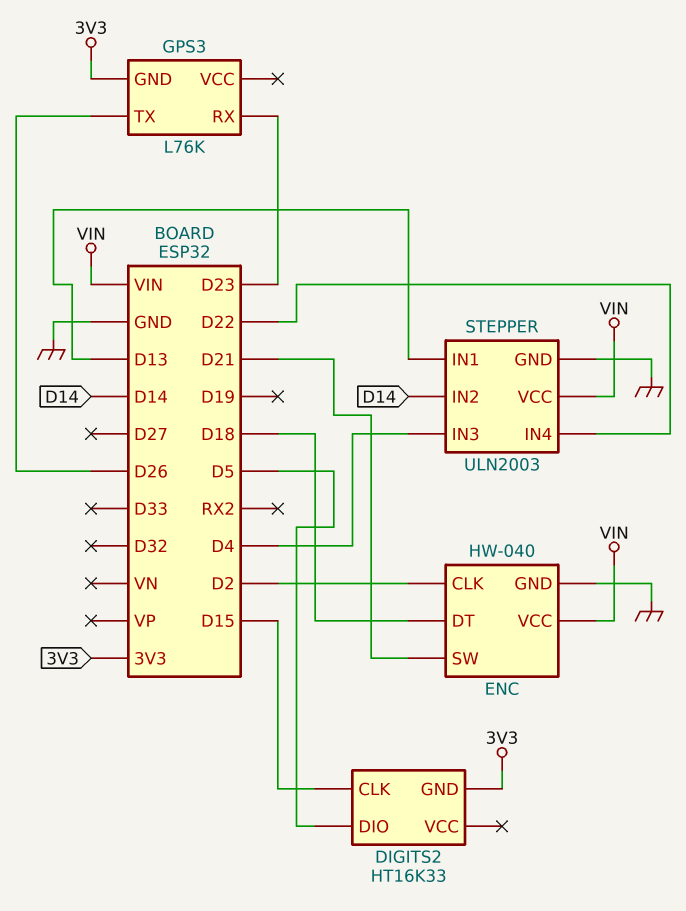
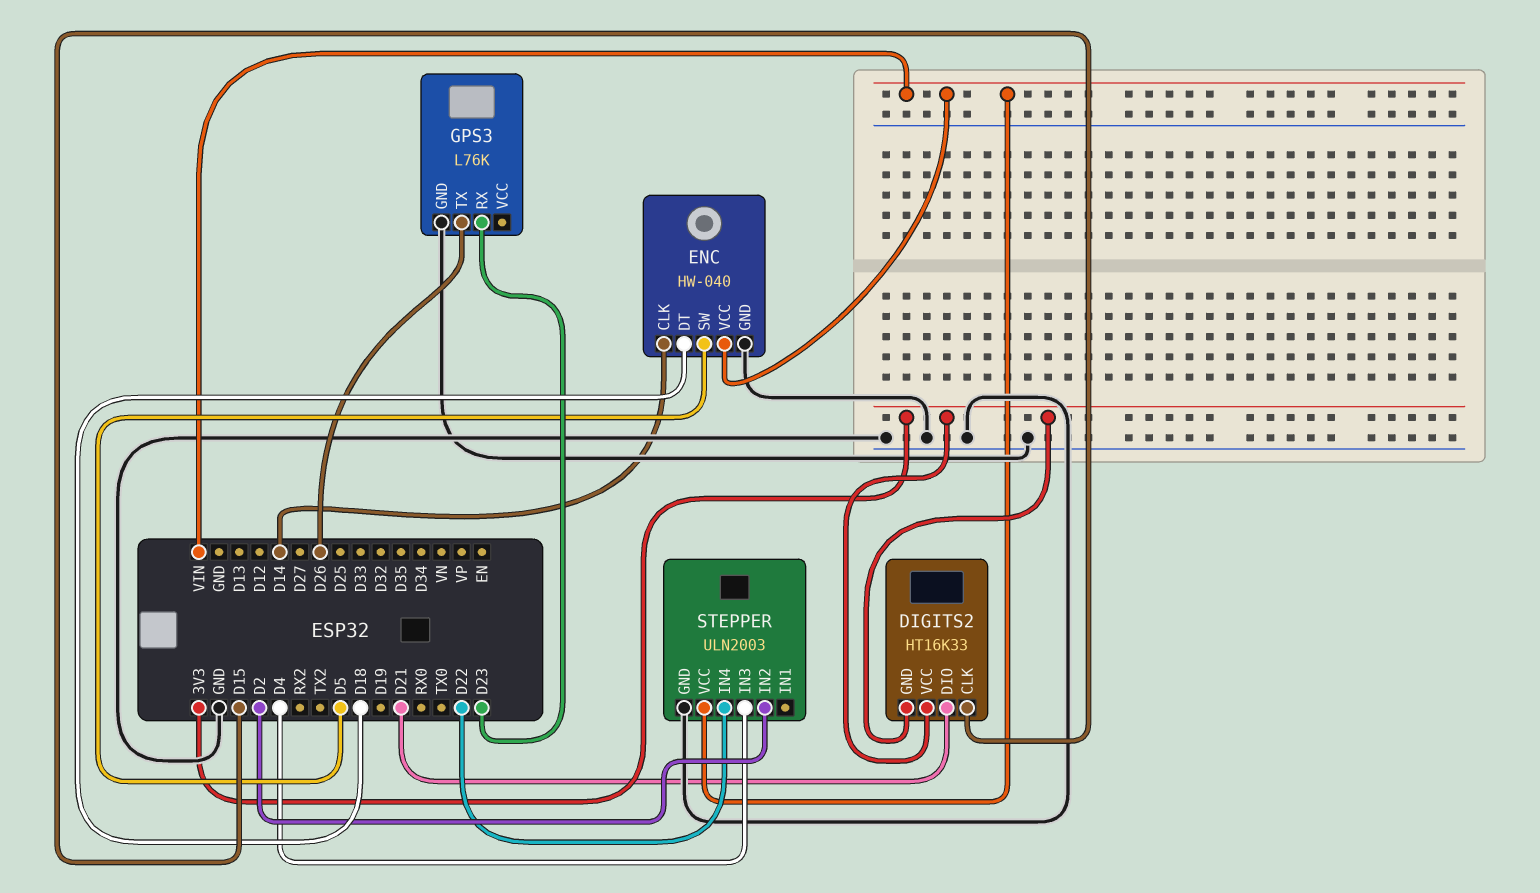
DIGITS2 pin DIO: D5 -> D21
DIGITS2 pin VCC: none -> 3V3
ENC pin CLK: D2 -> D14
ENC pin SW: D21 -> D5
GPS3 pin GND: 3V3 -> GND
STEPPER pin IN1: D13 -> none
STEPPER pin IN2: D14 -> D2

